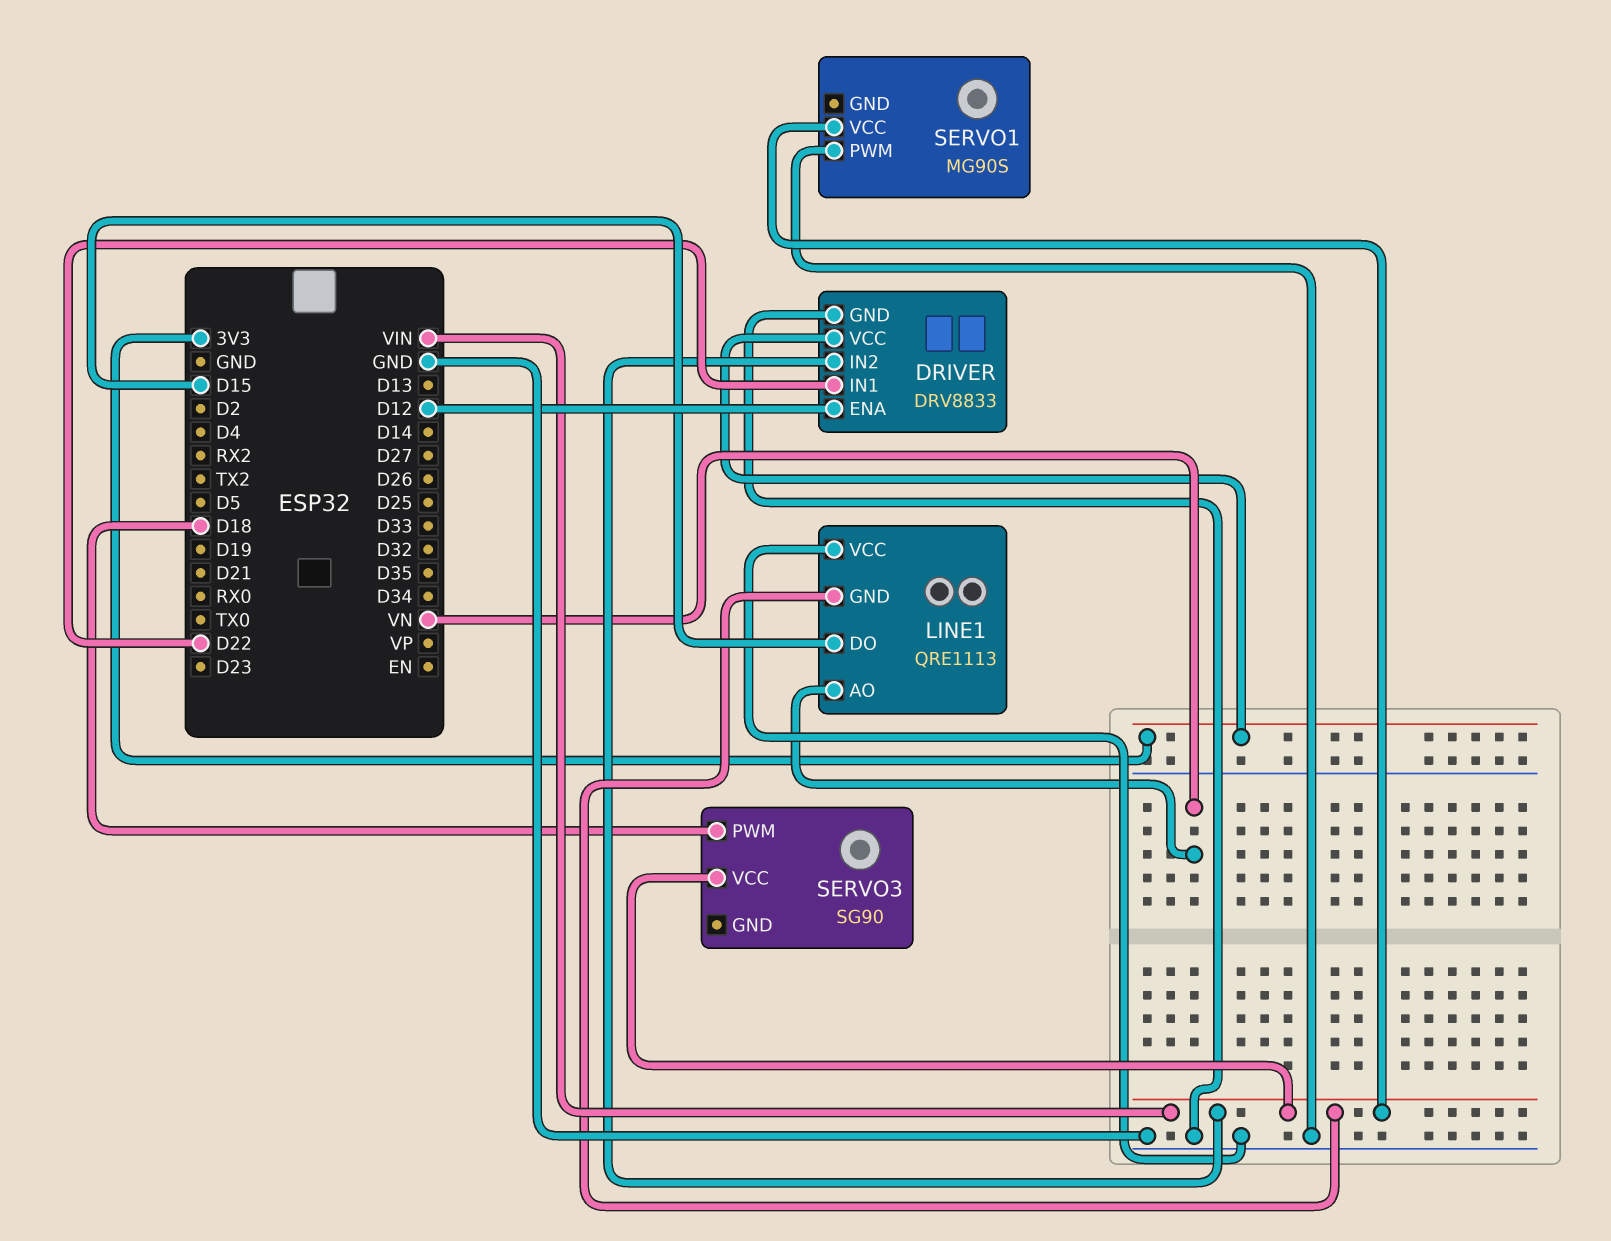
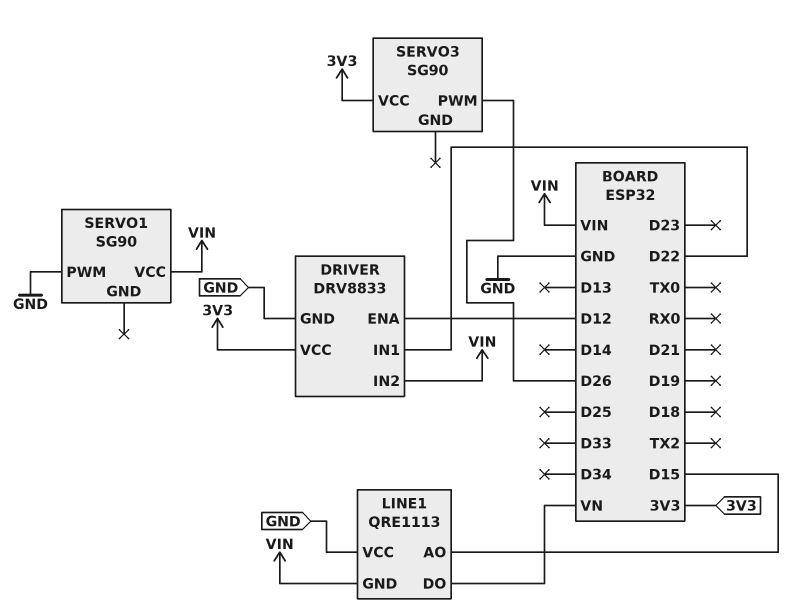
LINE1 pin AO: VN -> D15
LINE1 pin DO: D15 -> VN
SERVO1: MG90S -> SG90
SERVO3 pin PWM: D18 -> D26
SERVO3 pin VCC: VIN -> 3V3

